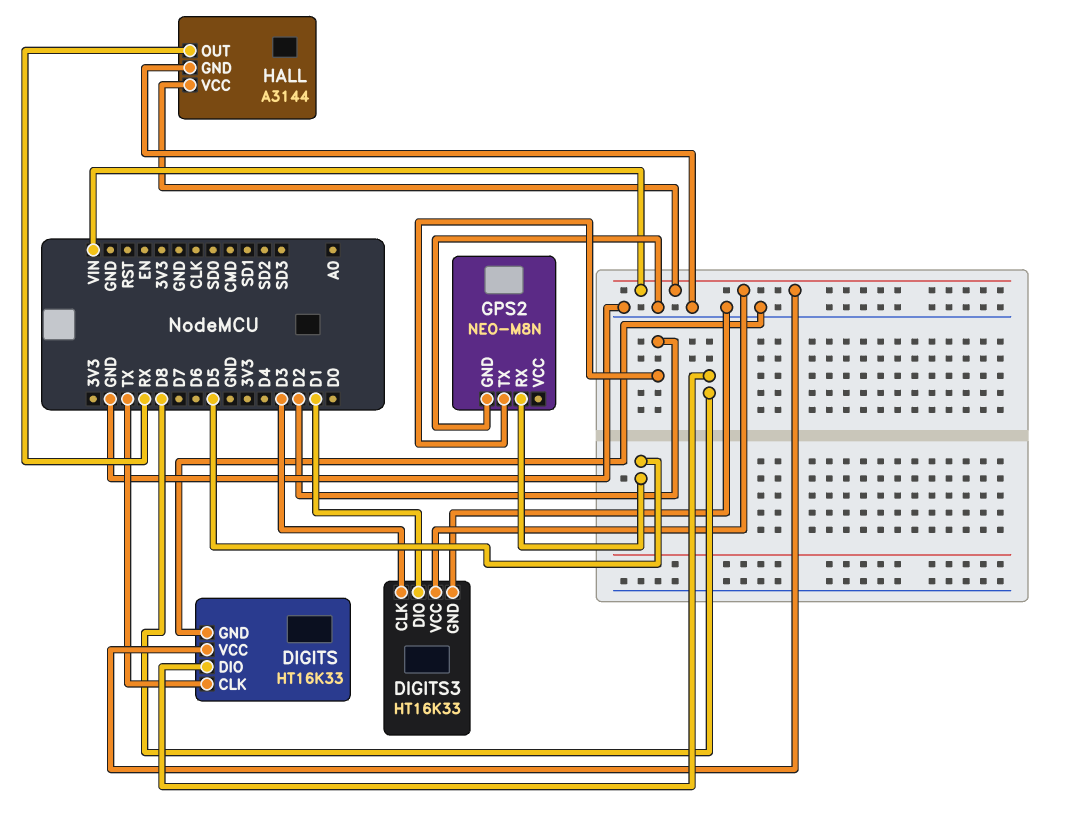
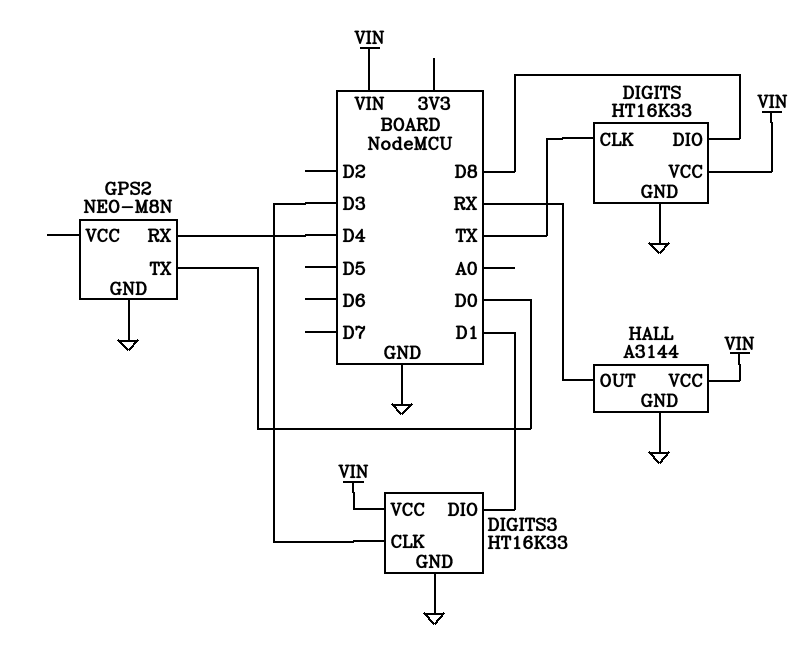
GPS2 pin RX: D5 -> D4
GPS2 pin TX: D2 -> D0

